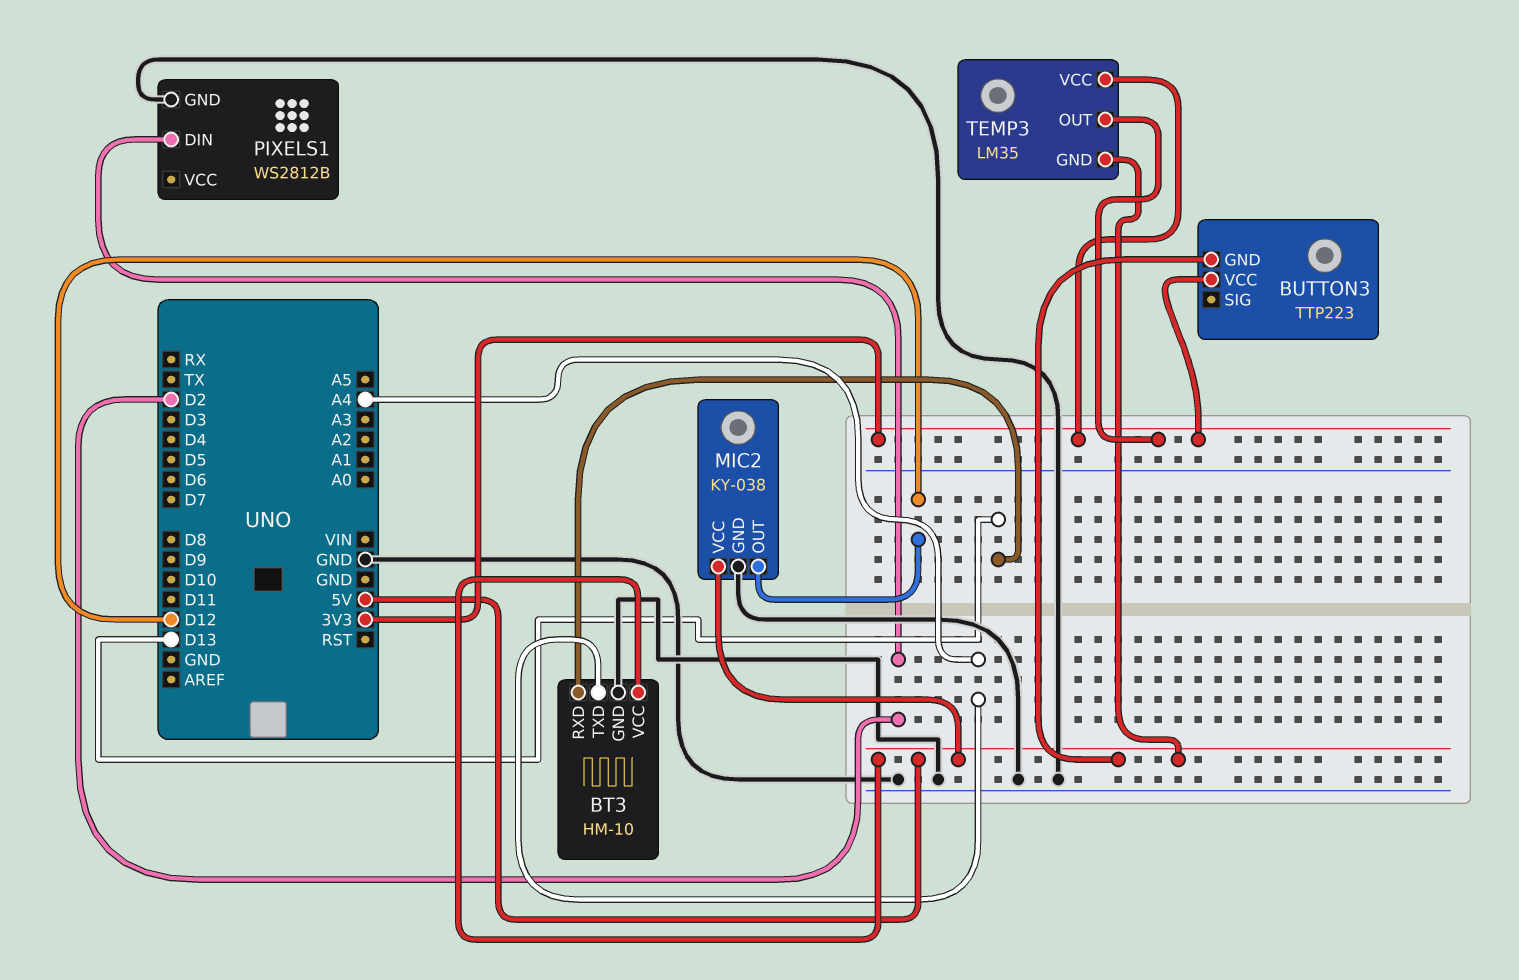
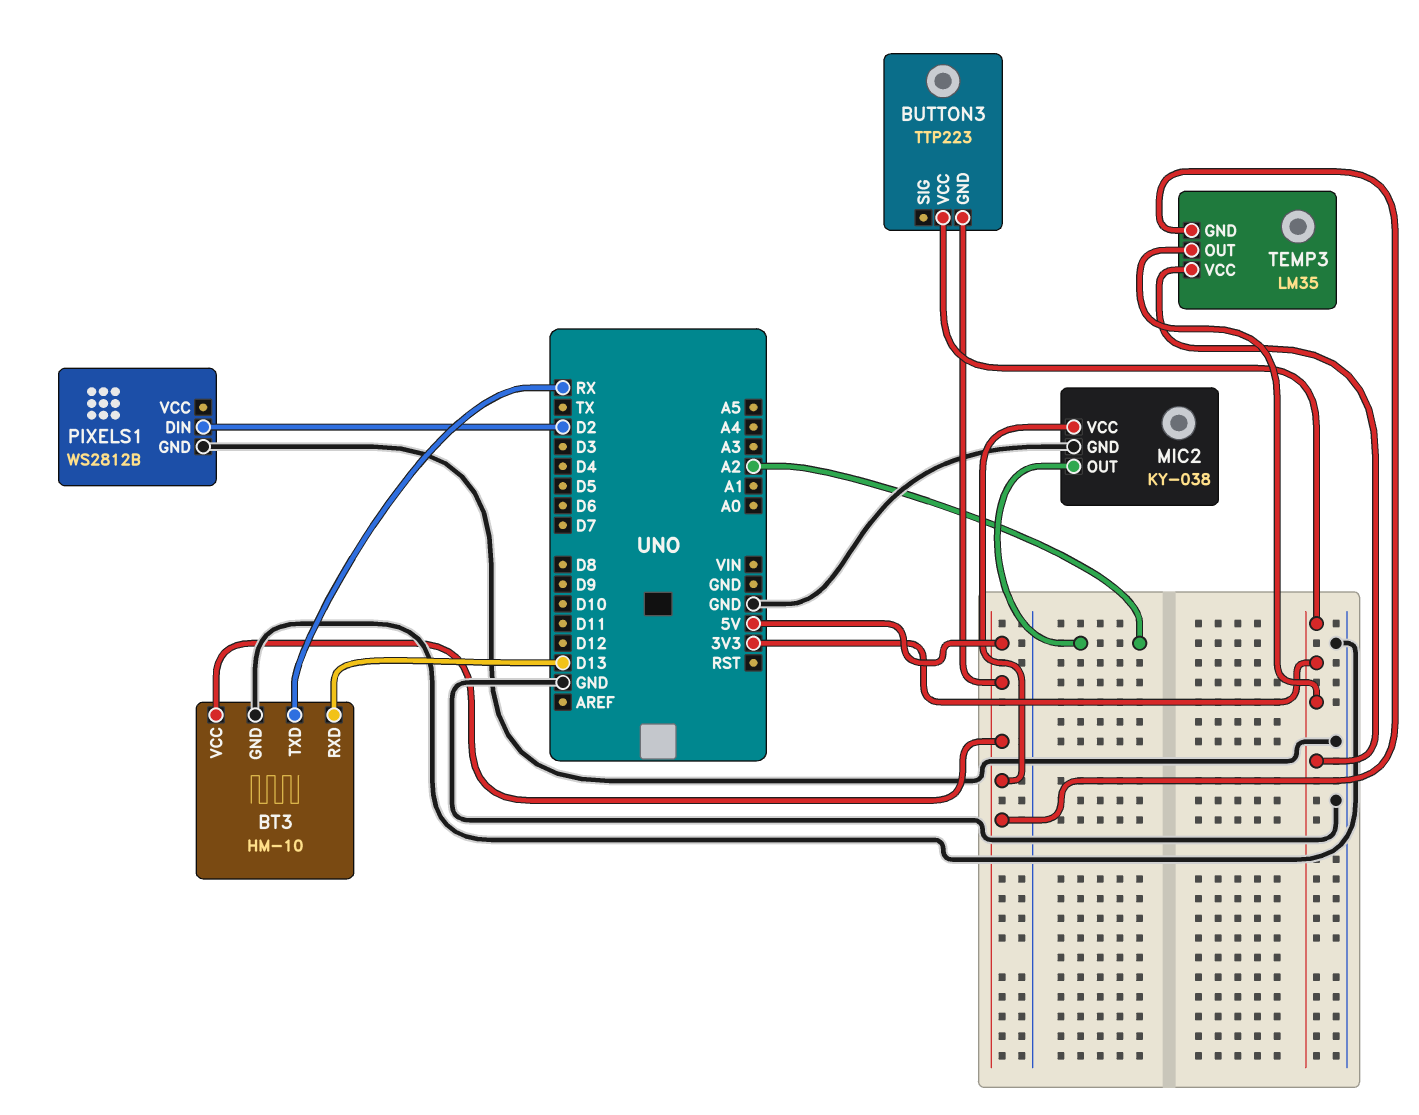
BT3 pin TXD: A4 -> RX
MIC2 pin OUT: D12 -> A2

